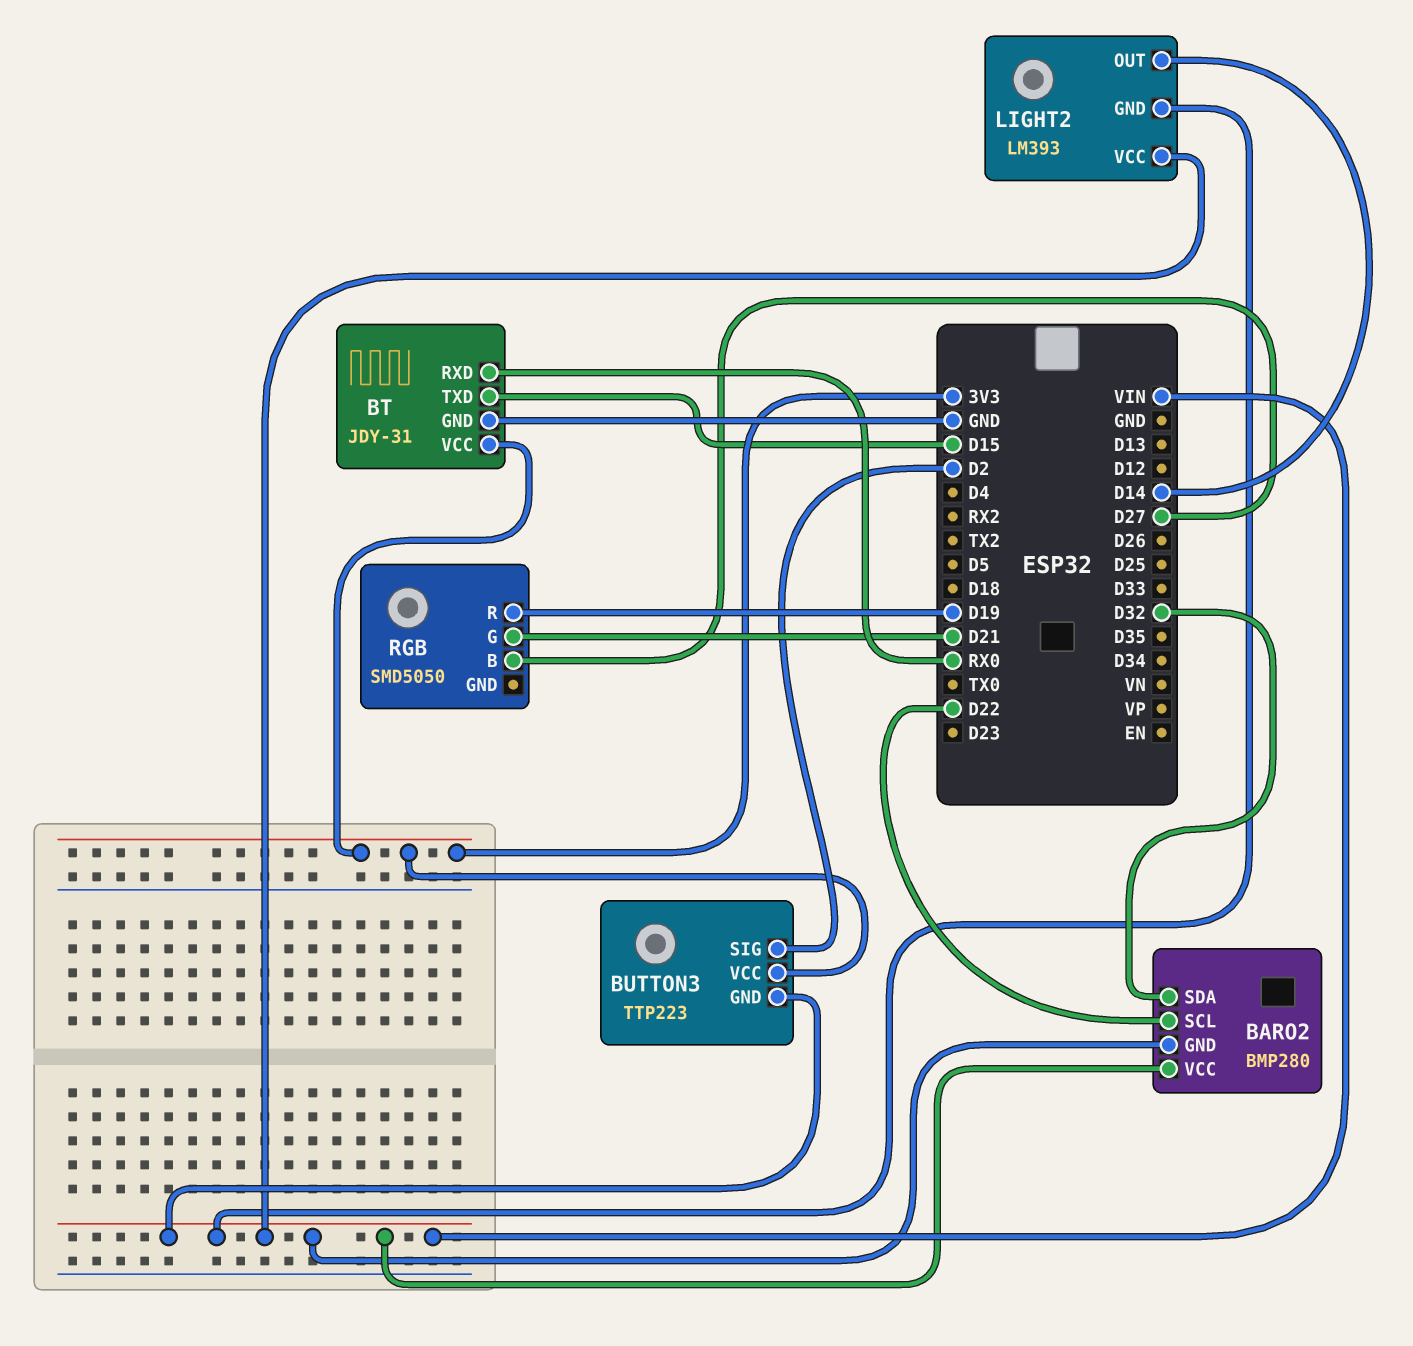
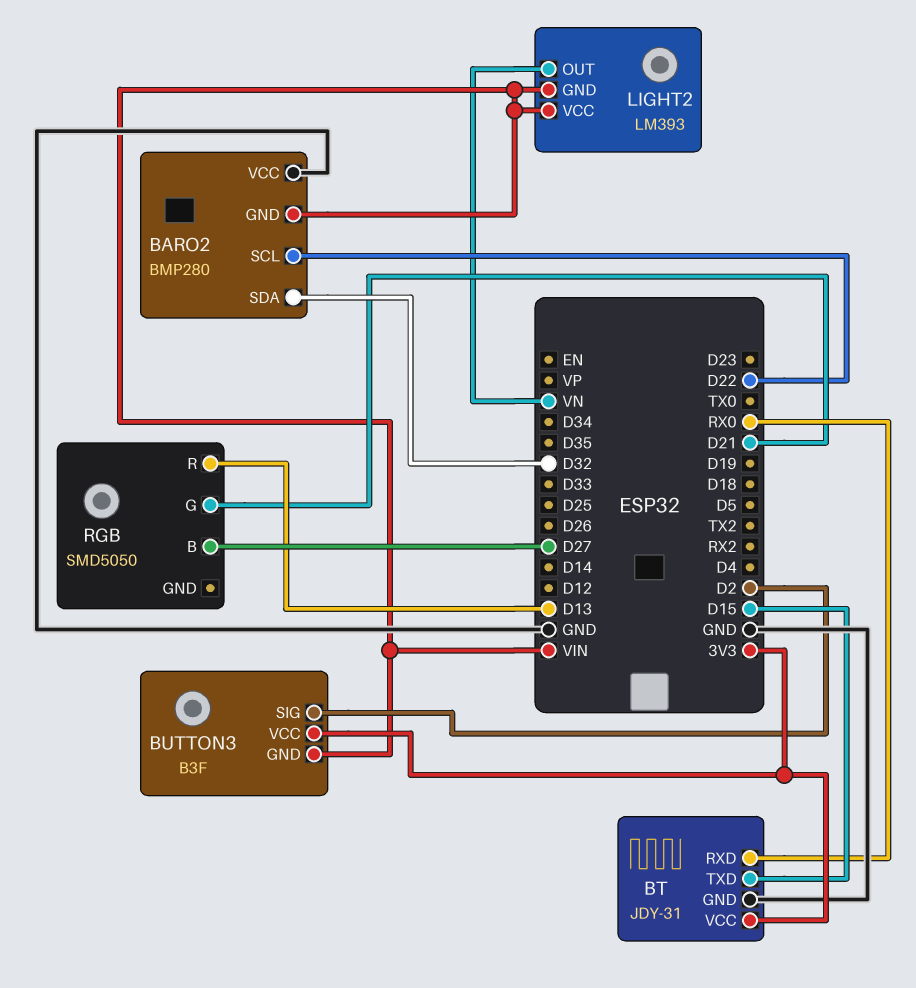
BARO2 pin VCC: VIN -> GND
BUTTON3: TTP223 -> B3F
LIGHT2 pin OUT: D14 -> VN
RGB pin R: D19 -> D13

